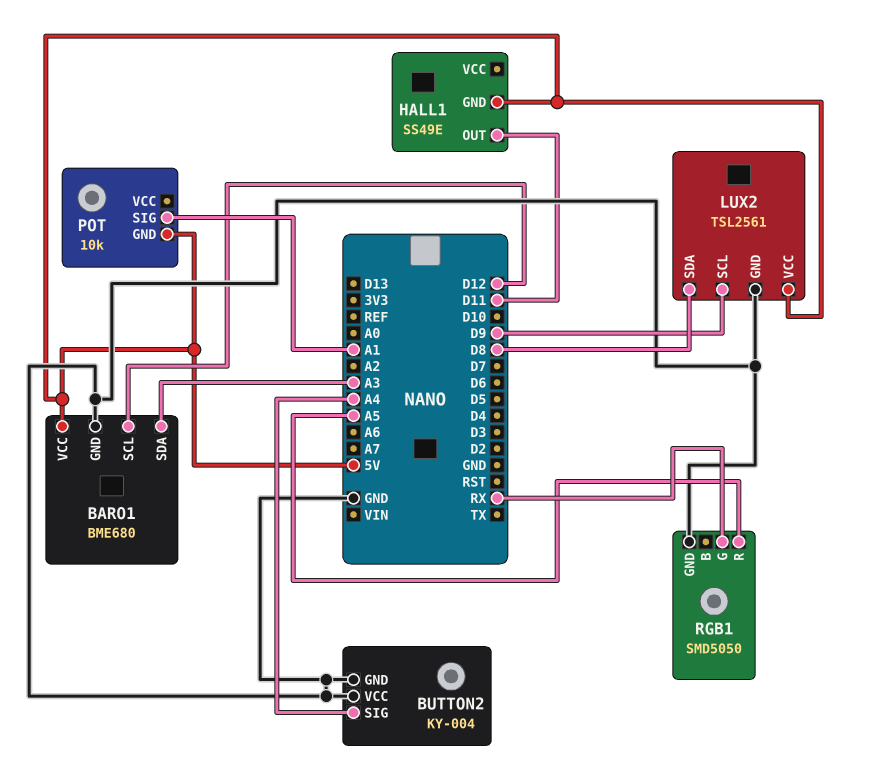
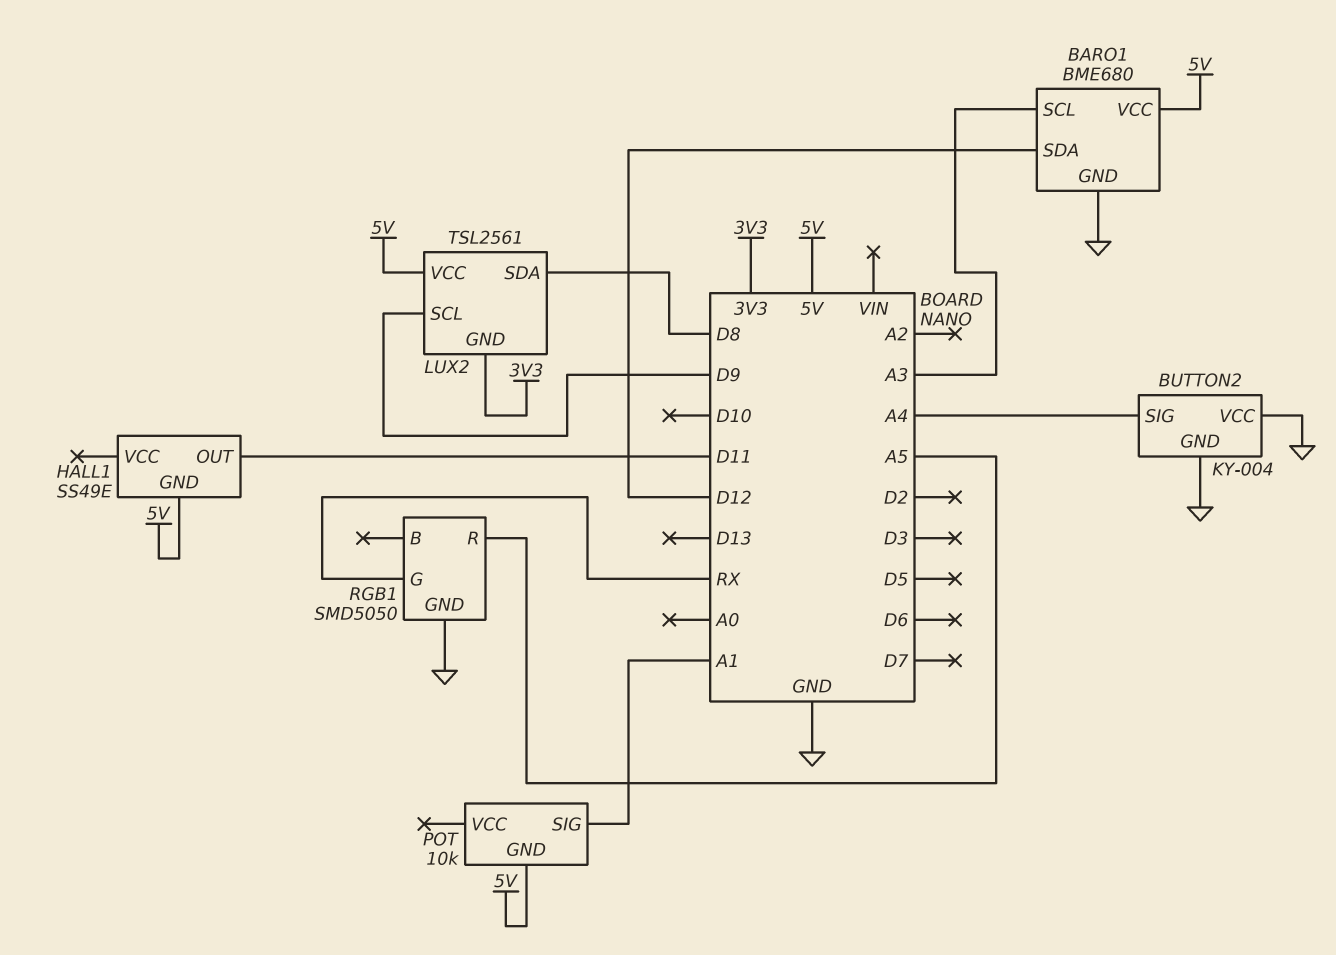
BARO1 pin SCL: D12 -> A3
BARO1 pin SDA: A3 -> D12
LUX2 pin GND: GND -> 3V3

